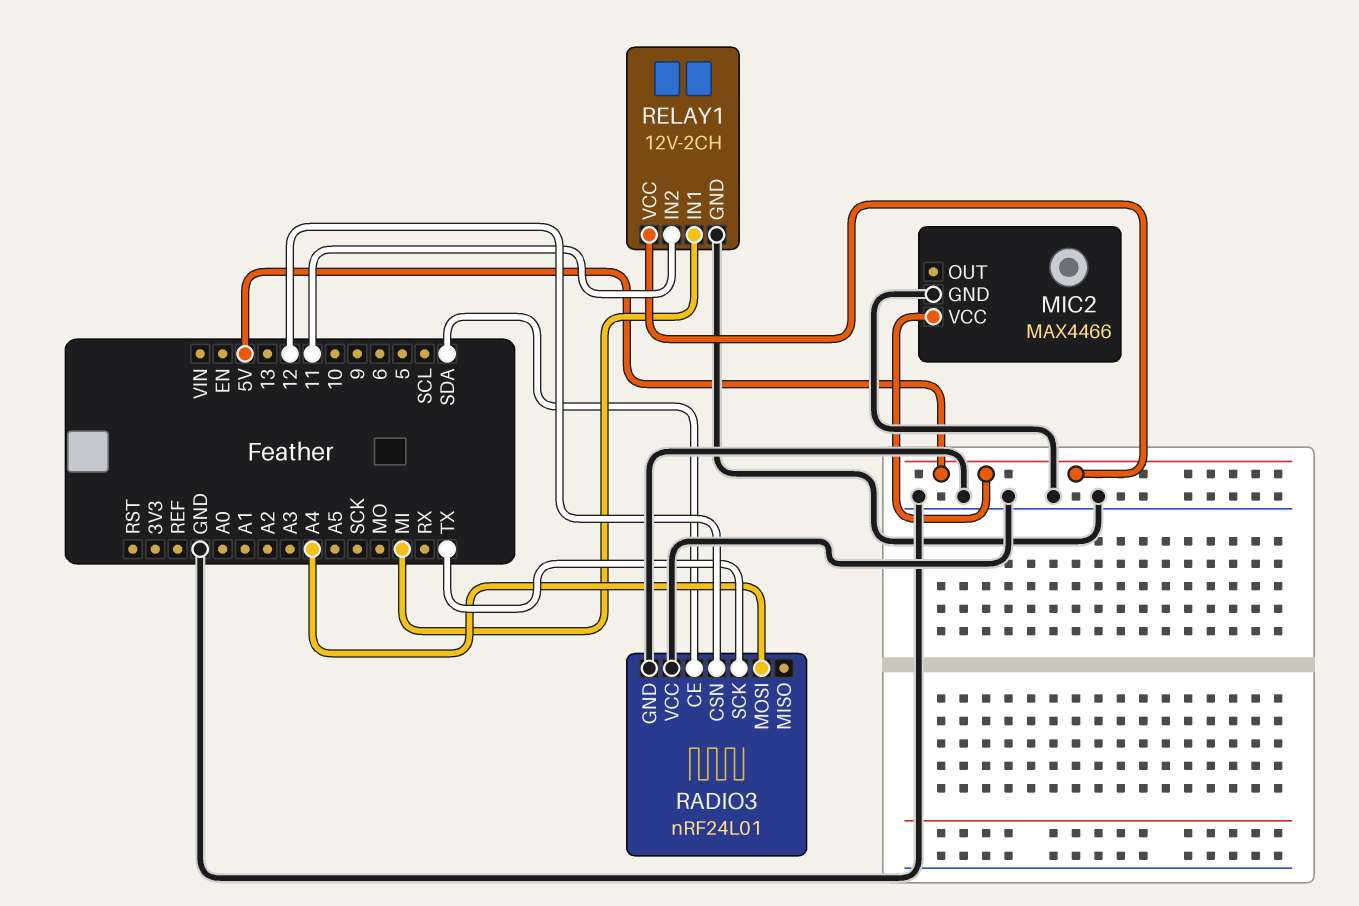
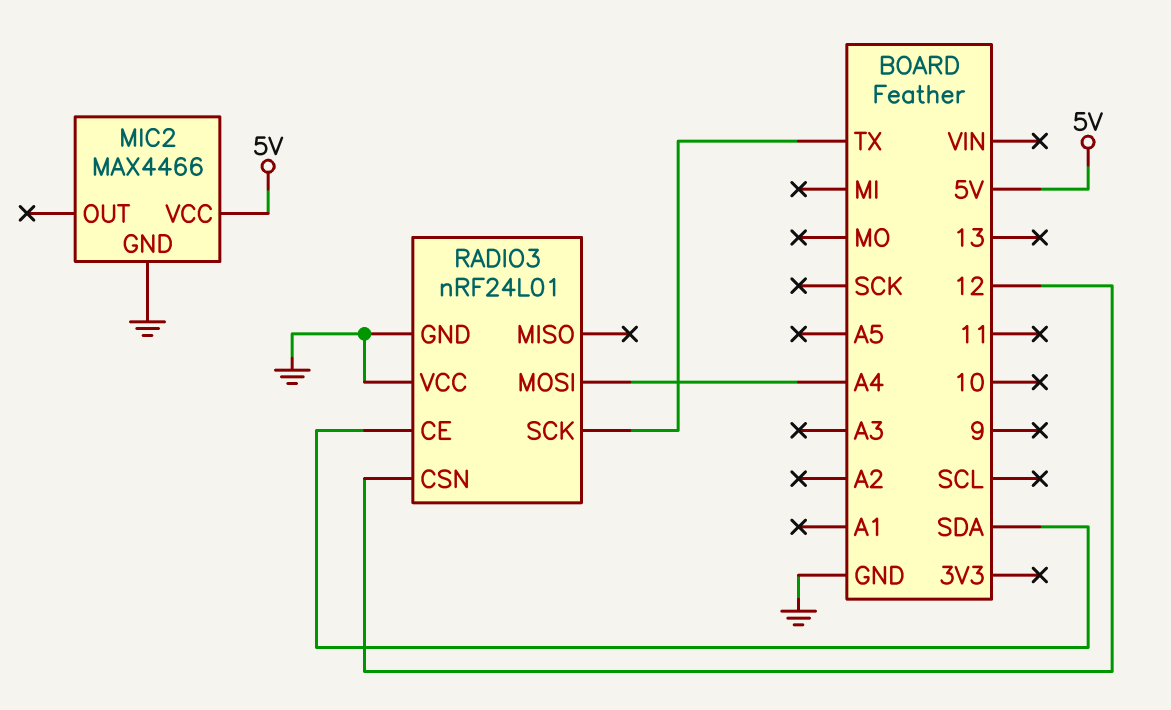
RELAY1: 12V-2CH -> none
RELAY1 pin GND: GND -> none
RELAY1 pin IN1: MI -> none
RELAY1 pin IN2: 11 -> none
RELAY1 pin VCC: 5V -> none

